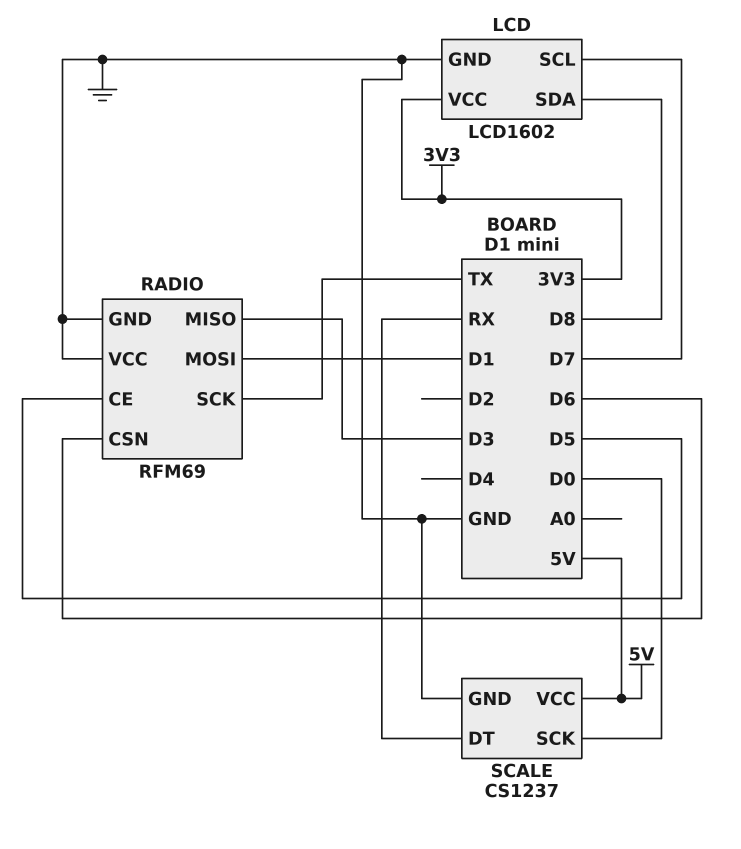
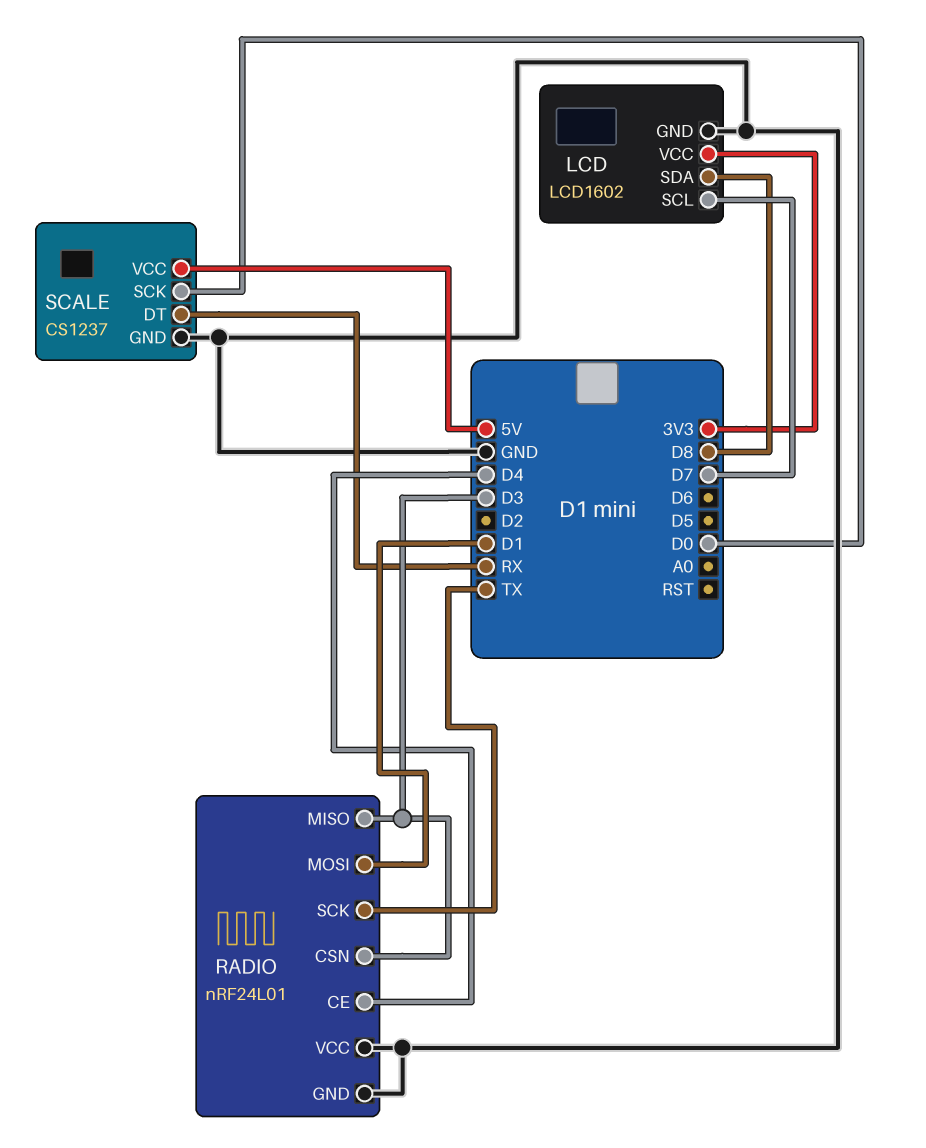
RADIO: RFM69 -> nRF24L01
RADIO pin CE: D5 -> D4
RADIO pin CSN: D6 -> D3

